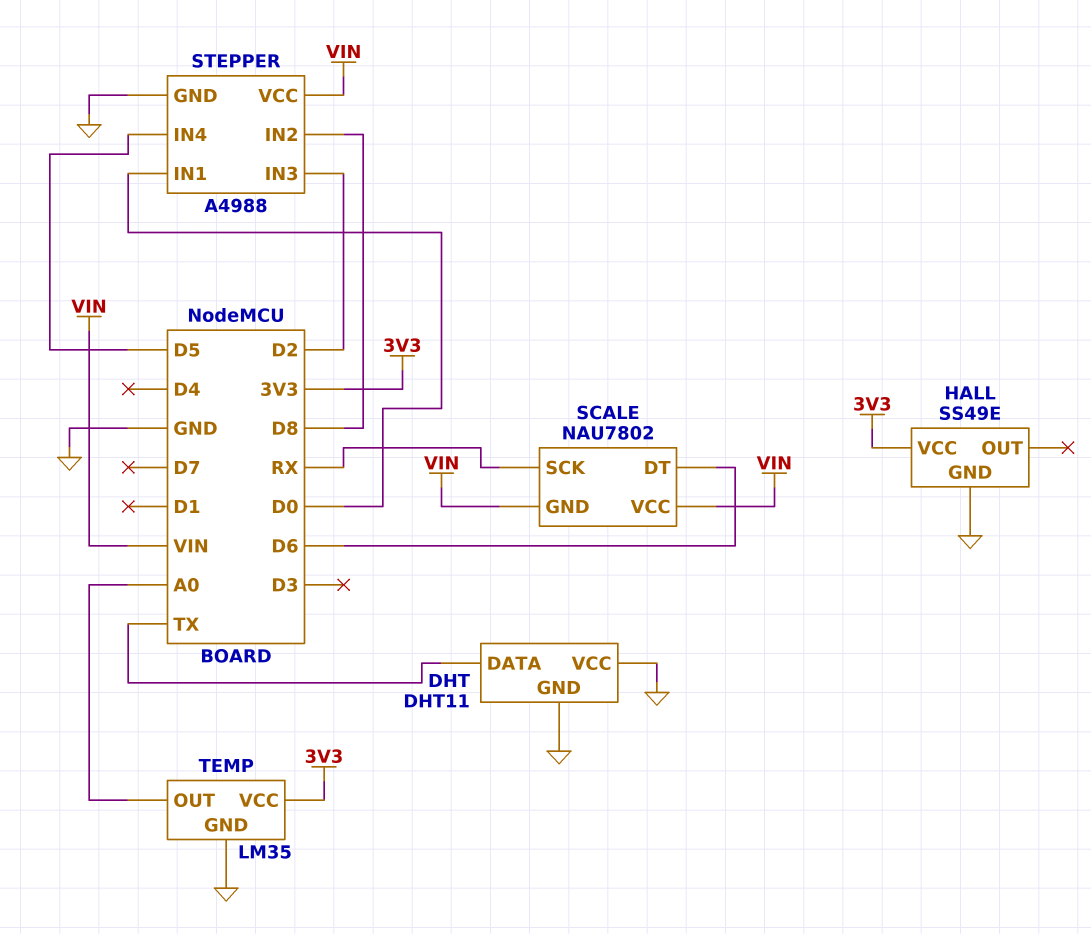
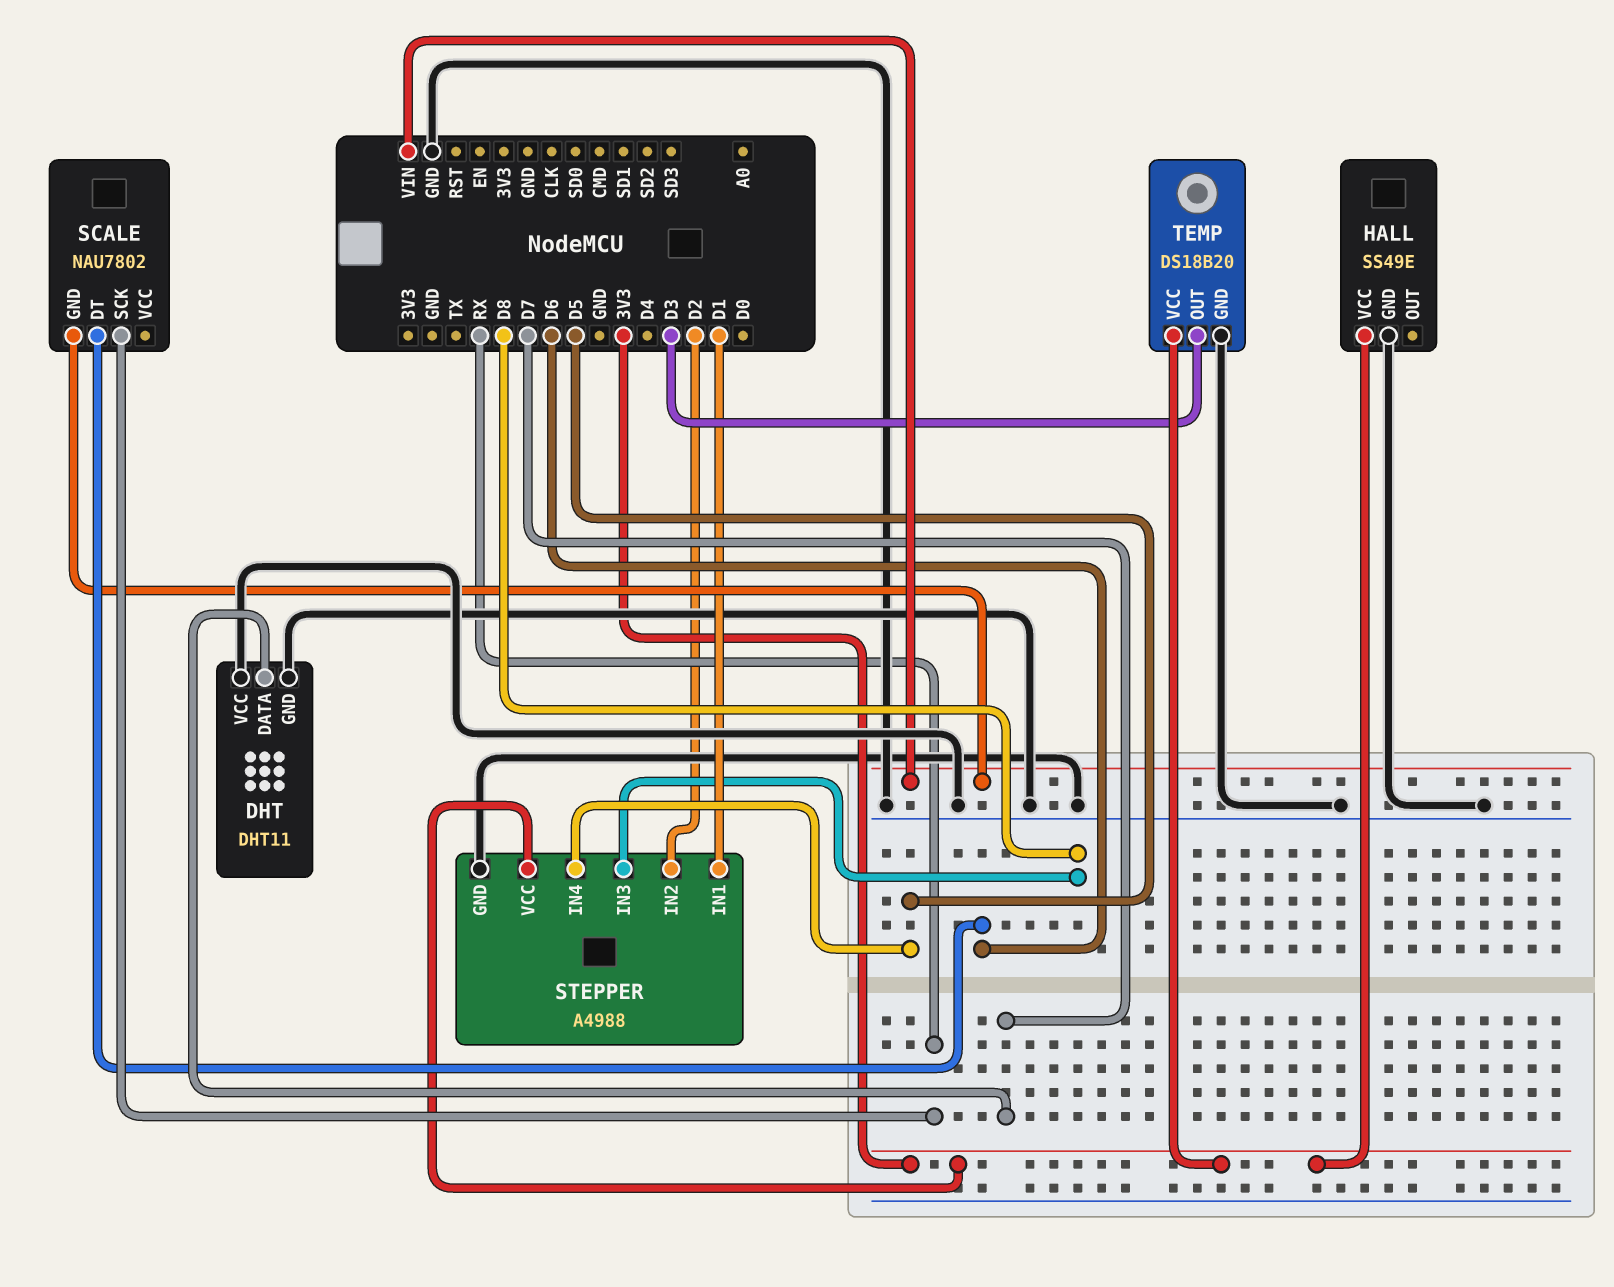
DHT pin DATA: TX -> D7
SCALE pin VCC: VIN -> none
STEPPER pin IN1: D0 -> D1
STEPPER pin IN2: D8 -> D2
STEPPER pin IN3: D2 -> D8
STEPPER pin VCC: VIN -> 3V3
TEMP: LM35 -> DS18B20
TEMP pin OUT: A0 -> D3

